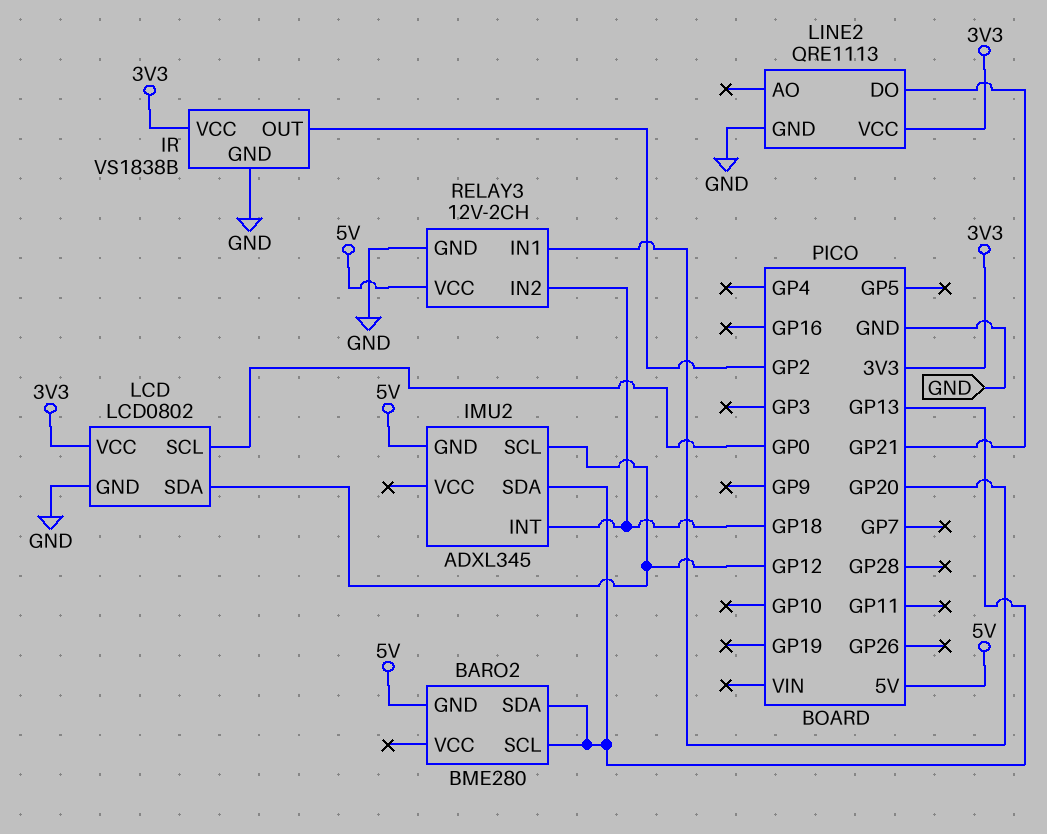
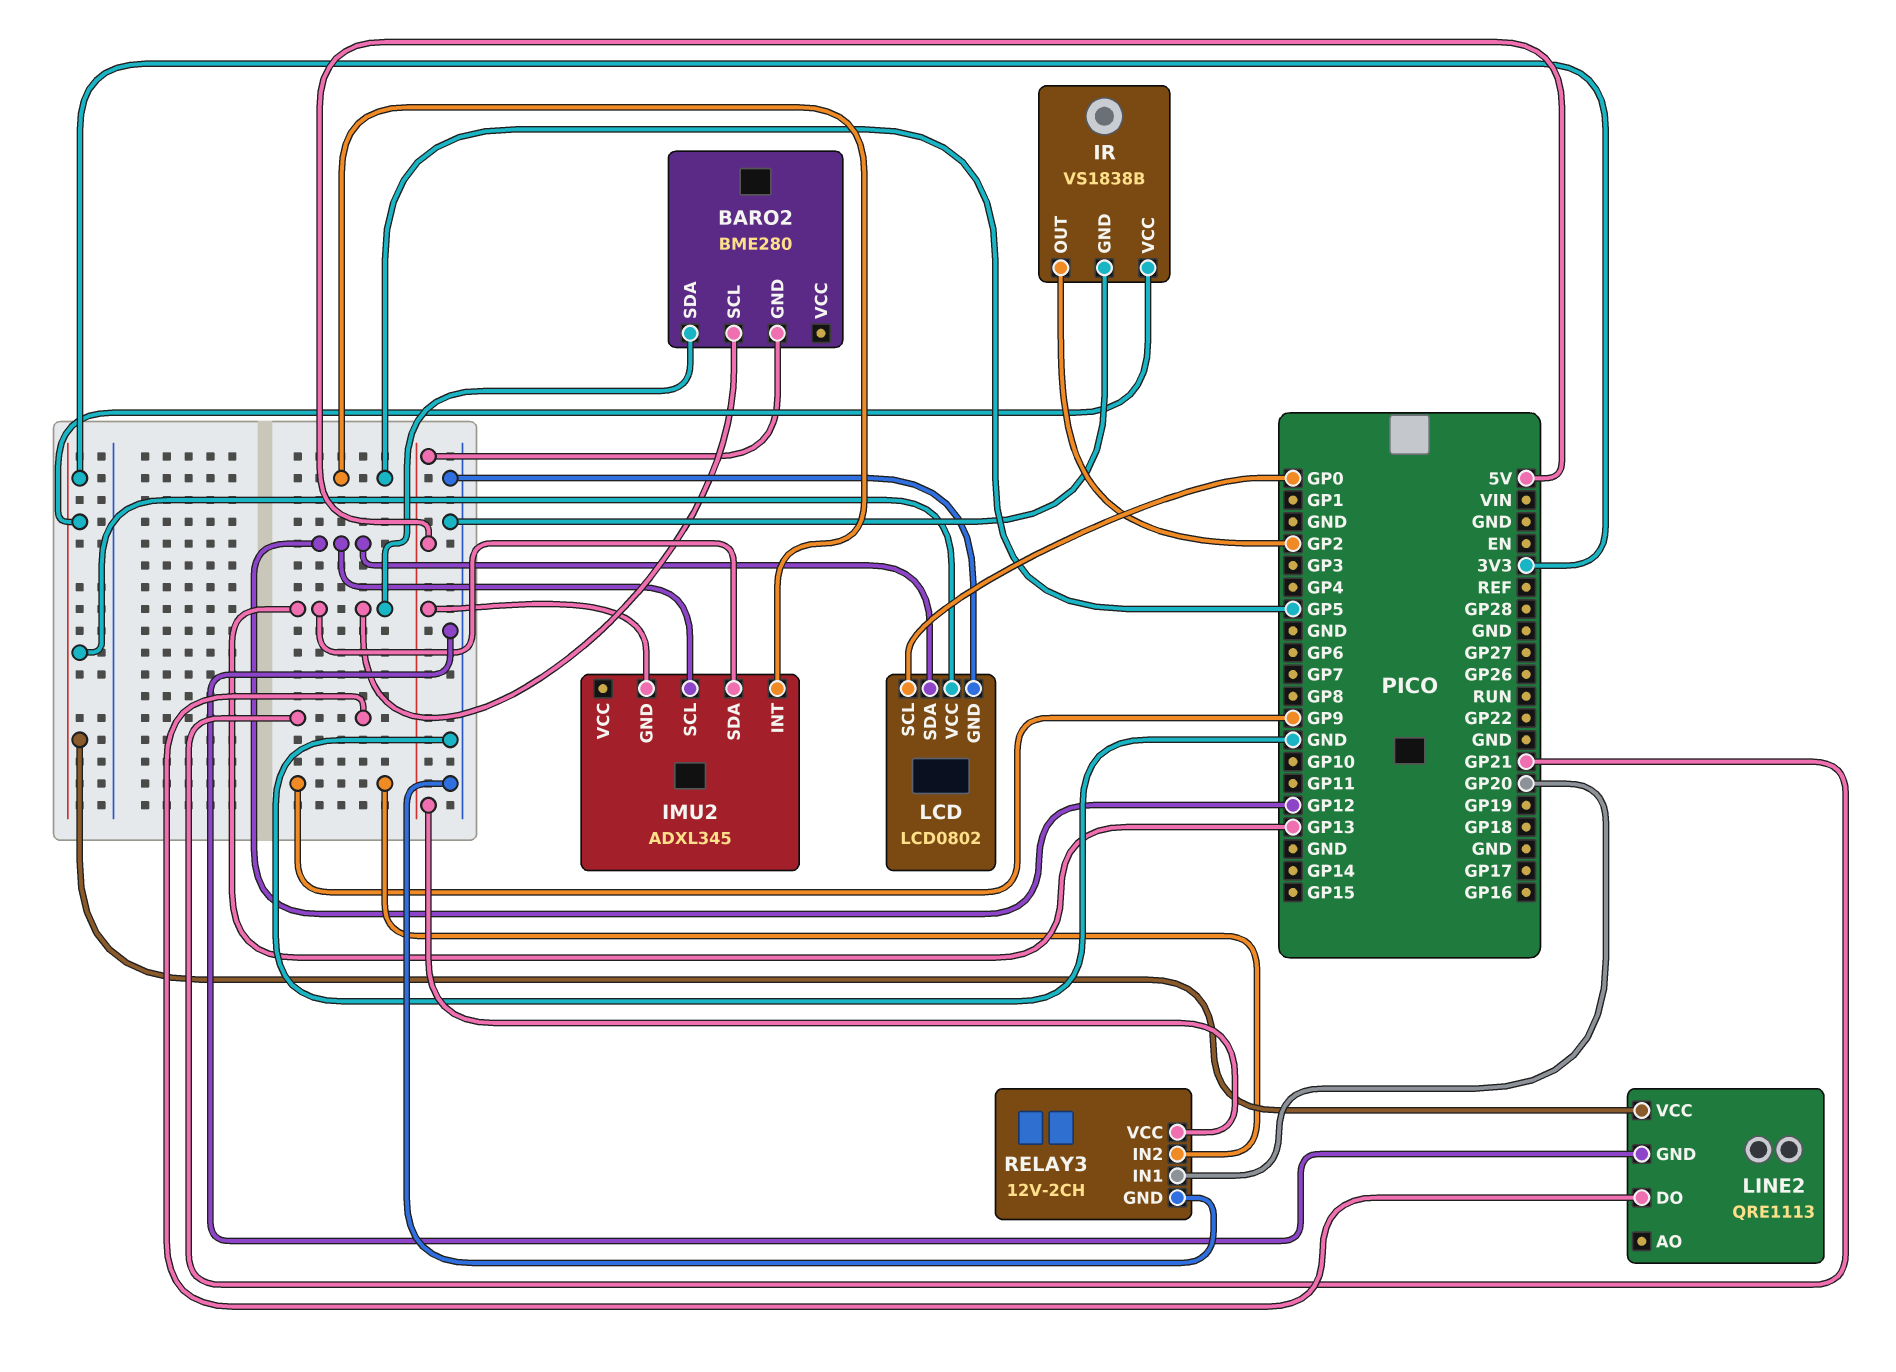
IMU2 pin INT: GP18 -> GP5
RELAY3 pin IN2: GP18 -> GP9

